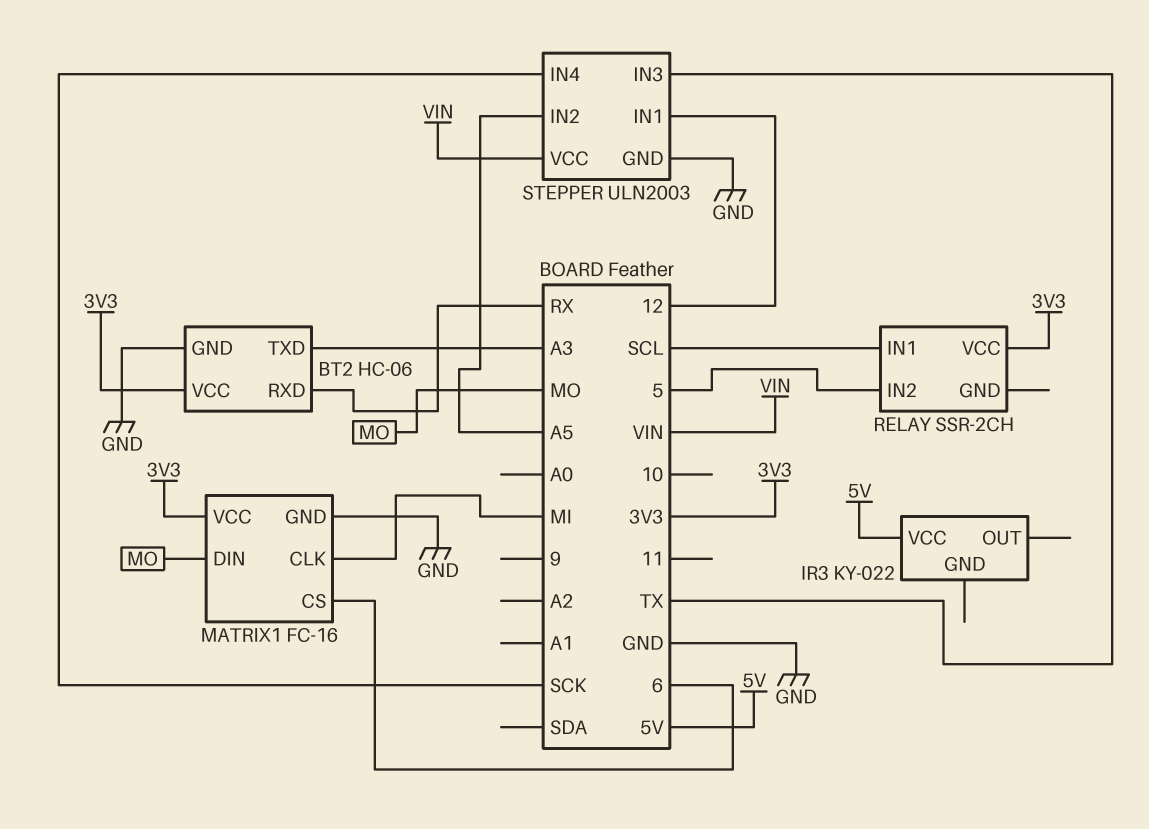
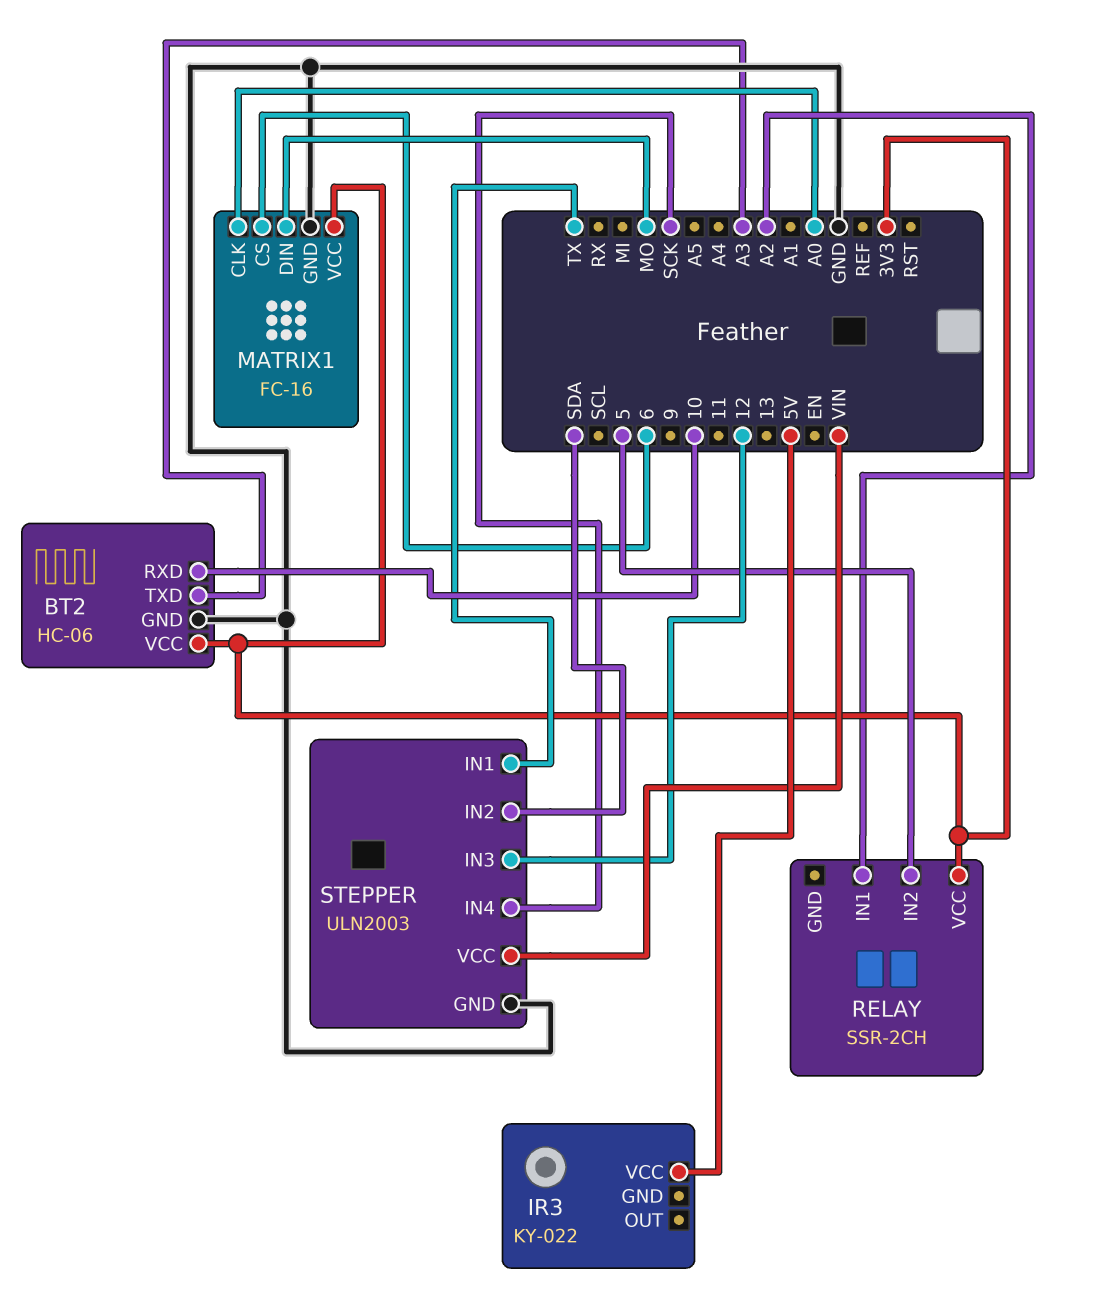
BT2 pin RXD: RX -> 10
MATRIX1 pin CLK: MI -> A0
RELAY pin IN1: SCL -> A2
STEPPER pin IN1: 12 -> TX
STEPPER pin IN2: A5 -> SDA
STEPPER pin IN3: TX -> 12

